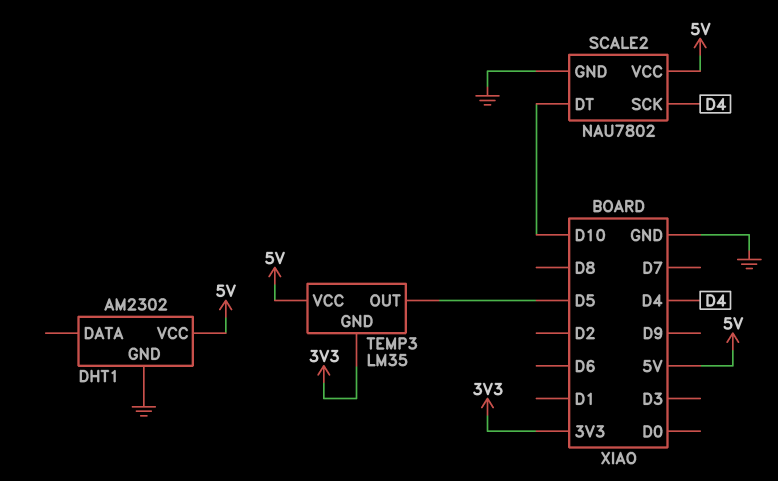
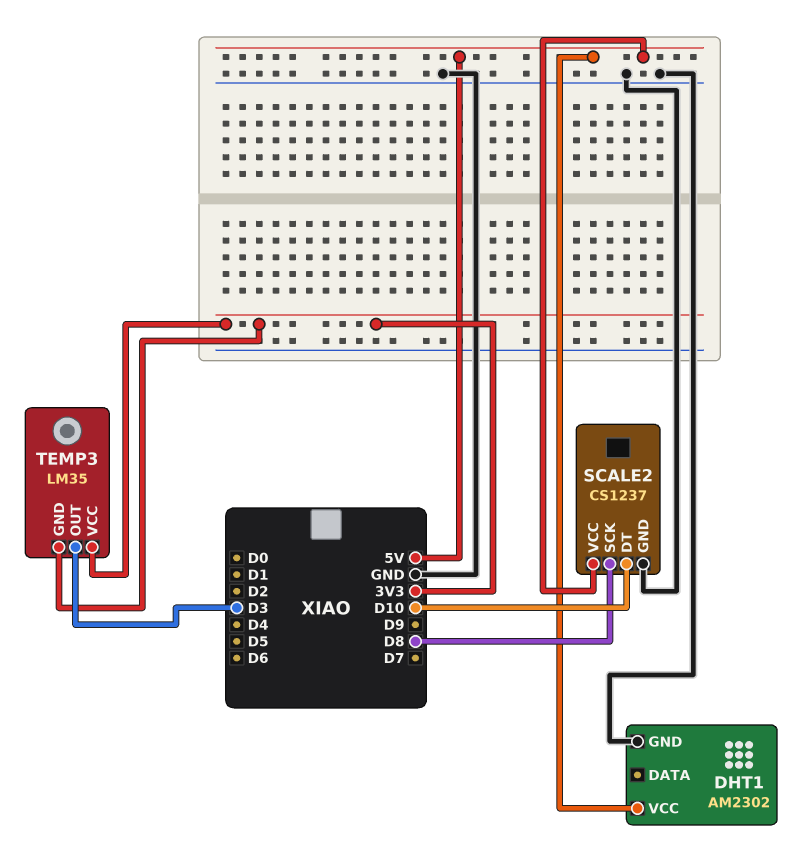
SCALE2: NAU7802 -> CS1237
SCALE2 pin SCK: D4 -> D8
TEMP3 pin OUT: D5 -> D3
TEMP3 pin VCC: 5V -> 3V3

